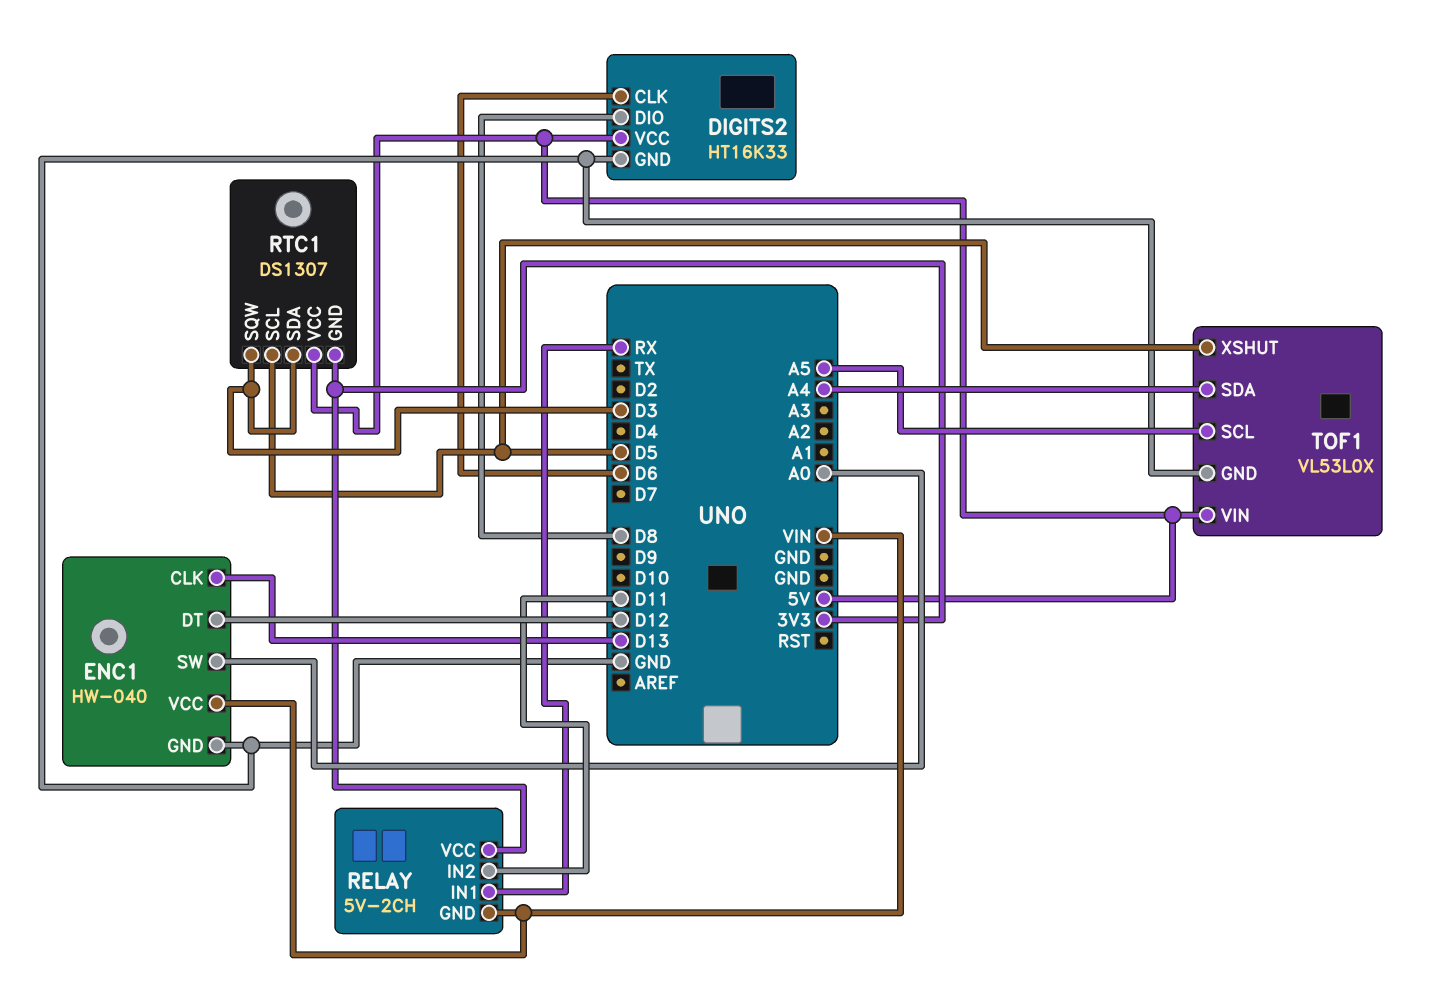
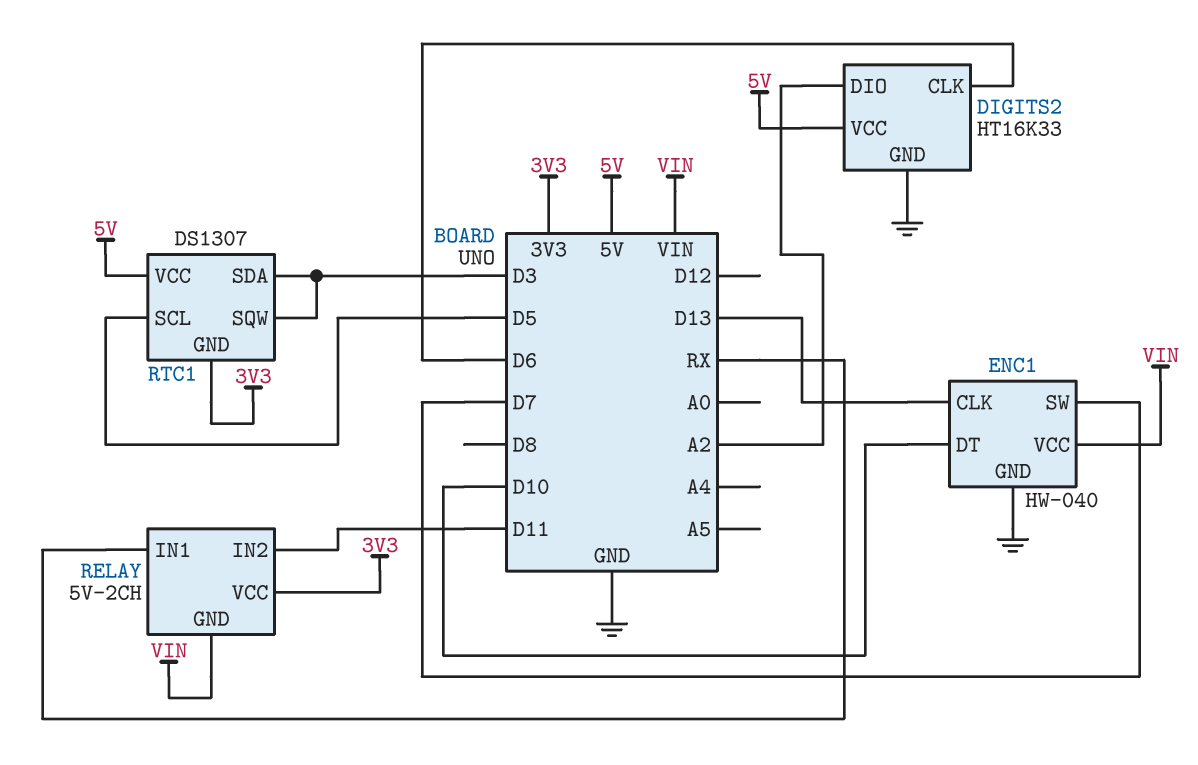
DIGITS2 pin DIO: D8 -> A2
ENC1 pin DT: D12 -> D10
ENC1 pin SW: A0 -> D7
TOF1: VL53L0X -> none
TOF1 pin GND: GND -> none
TOF1 pin SCL: A5 -> none
TOF1 pin SDA: A4 -> none
TOF1 pin VIN: 5V -> none
TOF1 pin XSHUT: D5 -> none

